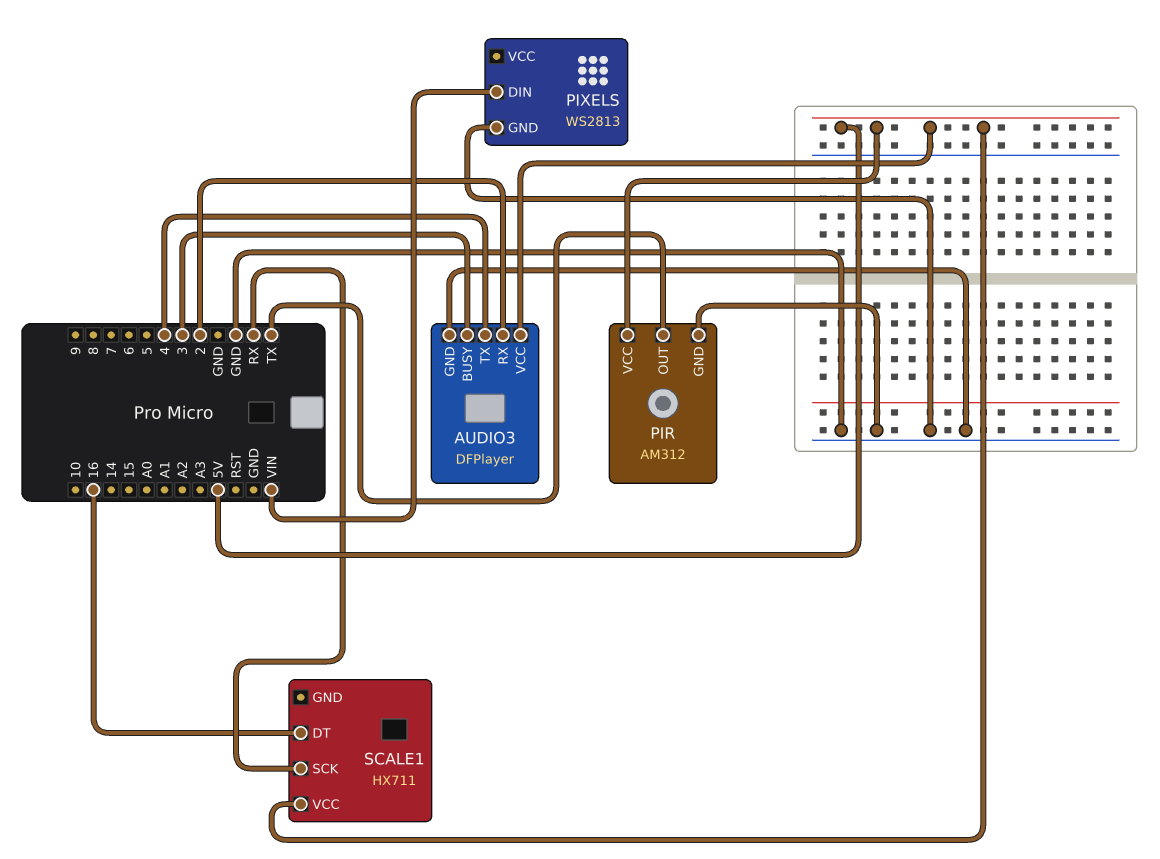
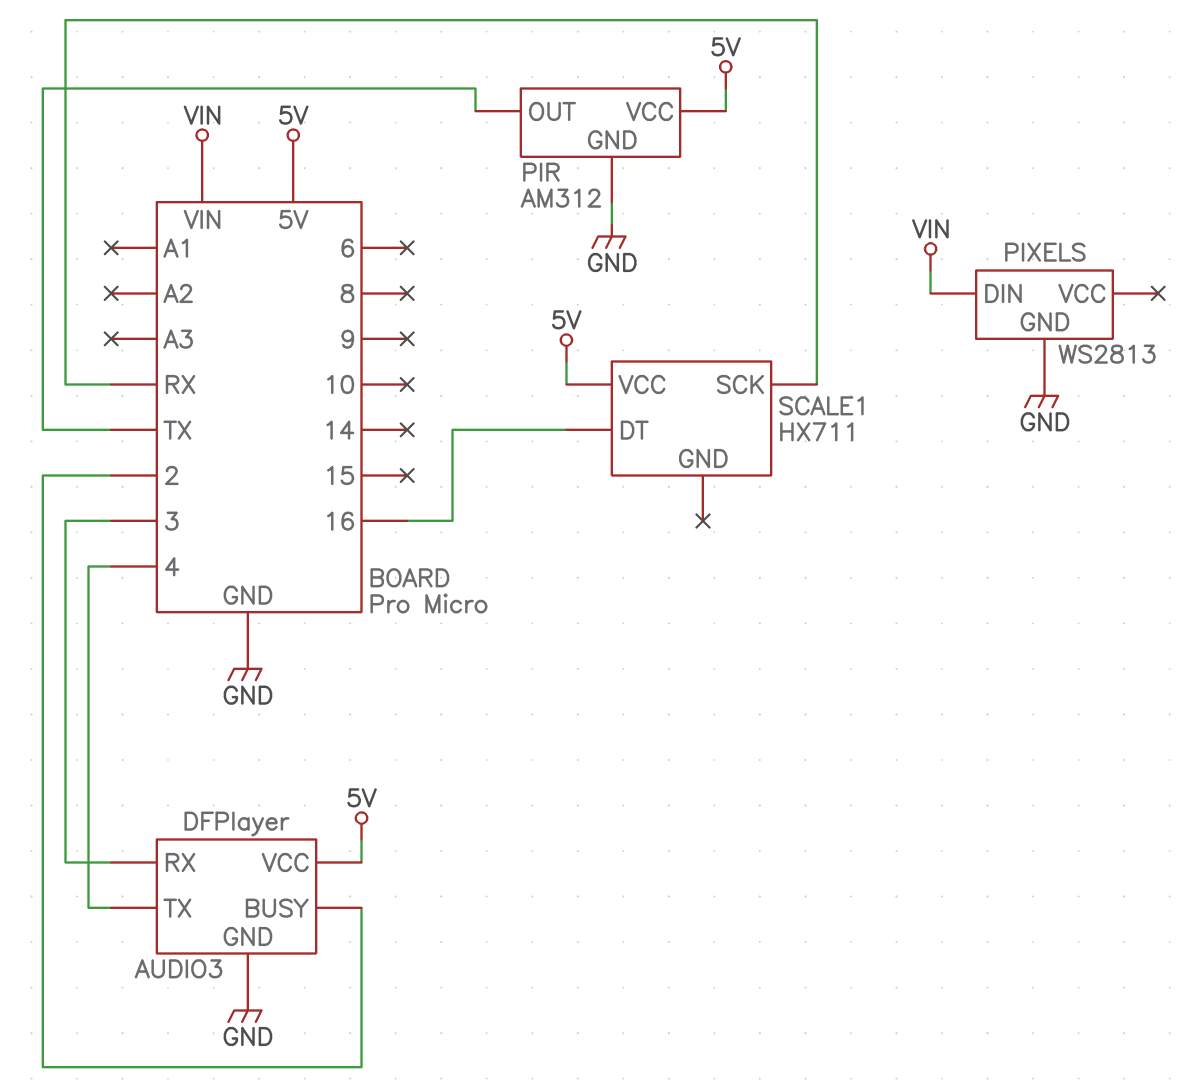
AUDIO3 pin BUSY: 3 -> 2
AUDIO3 pin RX: 2 -> 3

